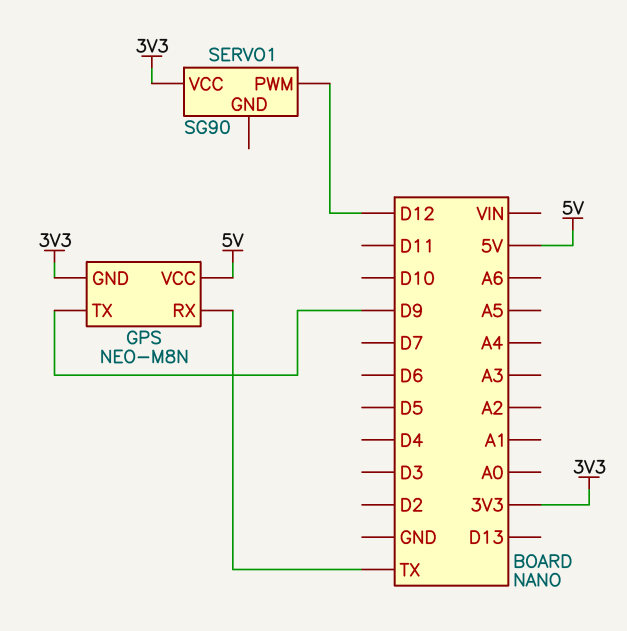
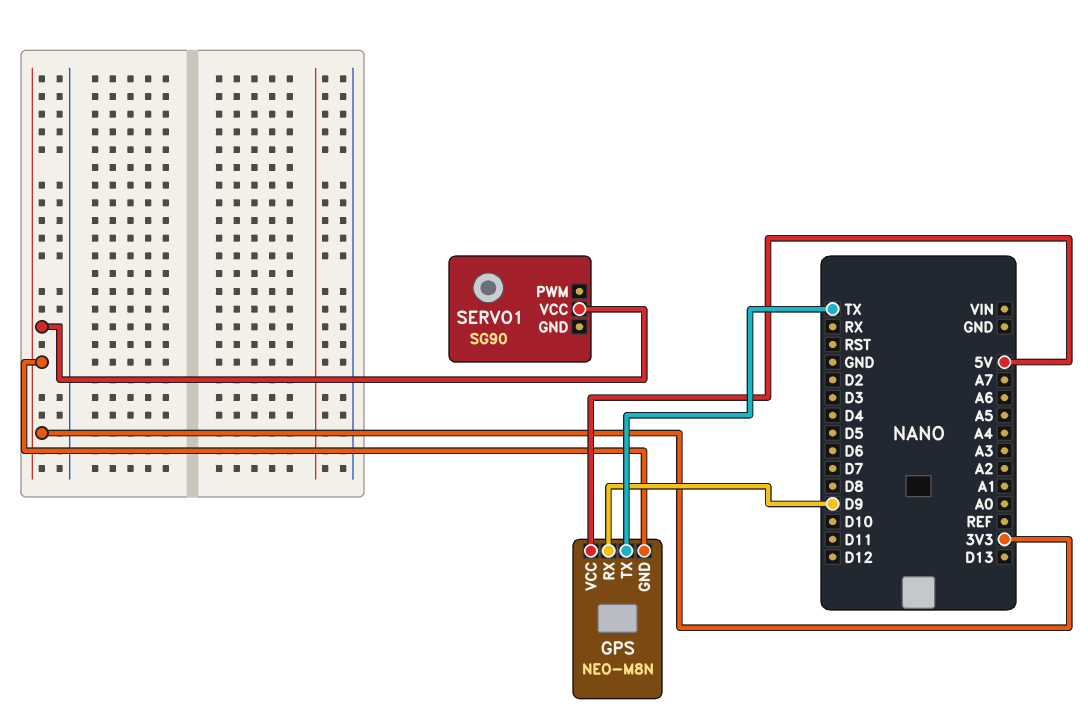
GPS pin RX: TX -> D9
GPS pin TX: D9 -> TX
SERVO1 pin PWM: D12 -> none

